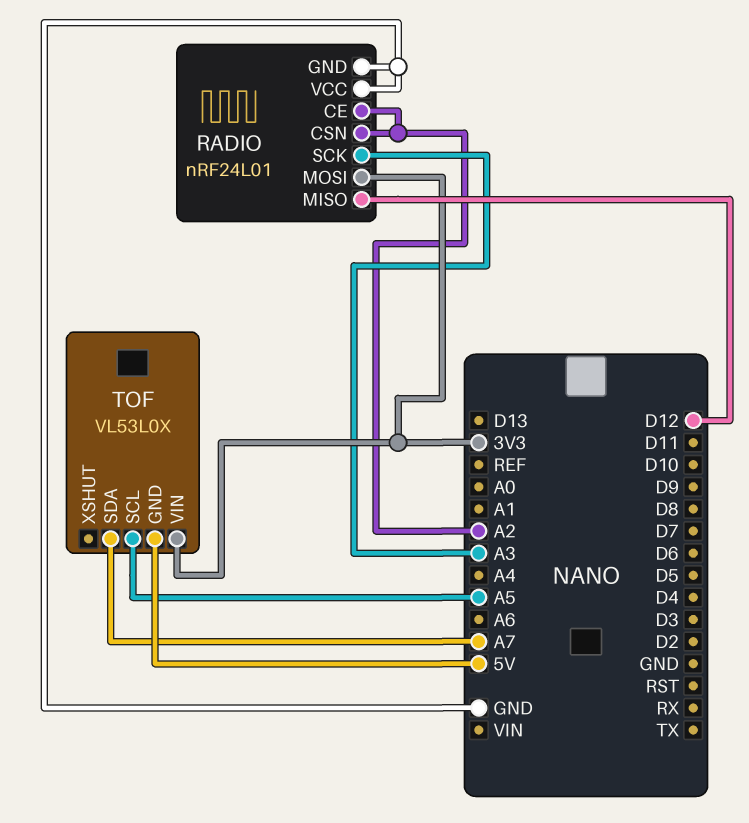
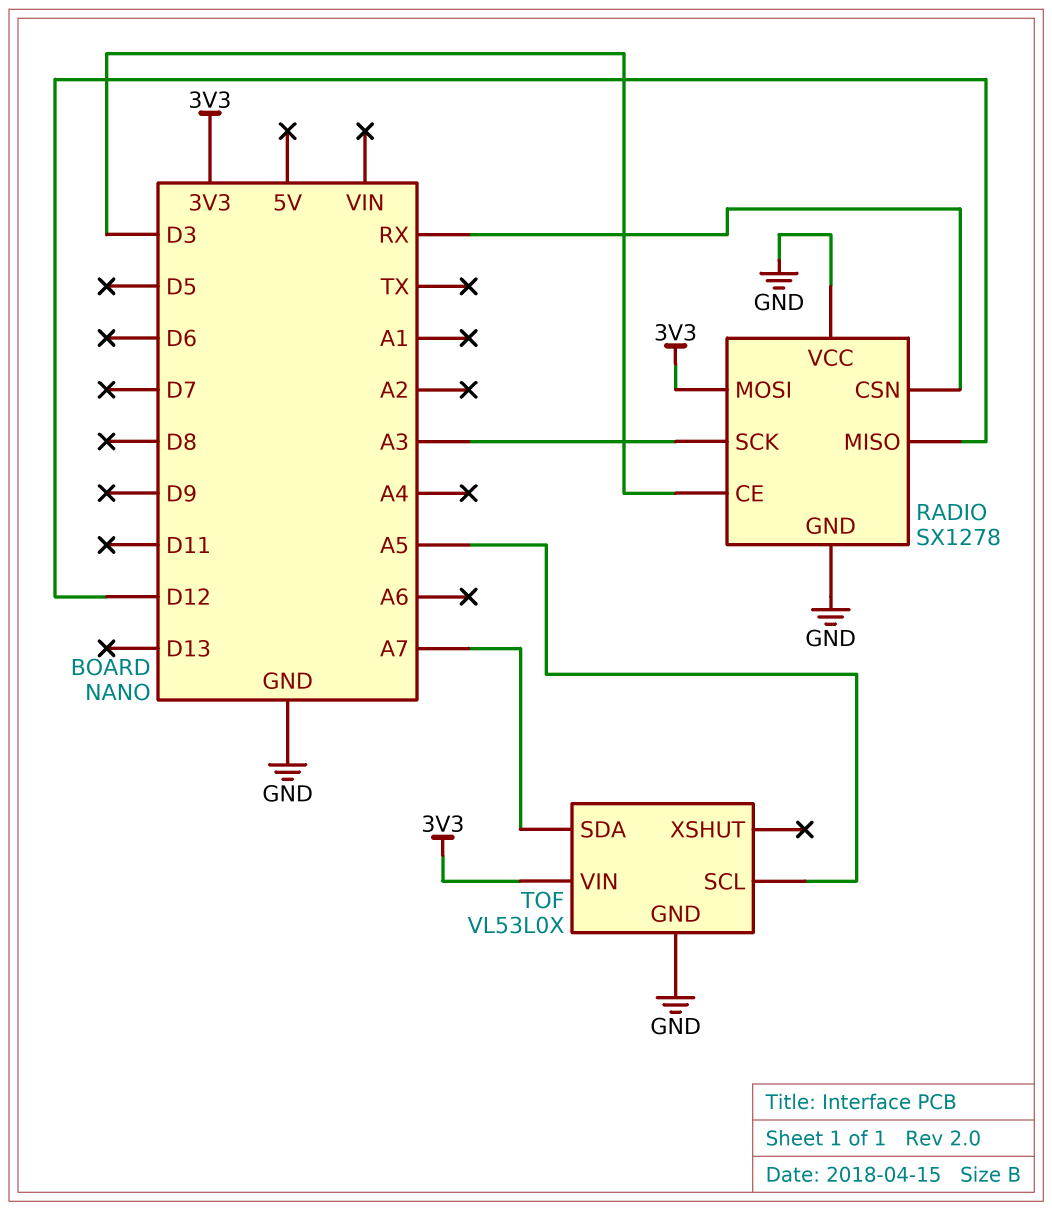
RADIO: nRF24L01 -> SX1278
RADIO pin CE: A2 -> D3
RADIO pin CSN: A2 -> RX
TOF pin GND: 5V -> GND

